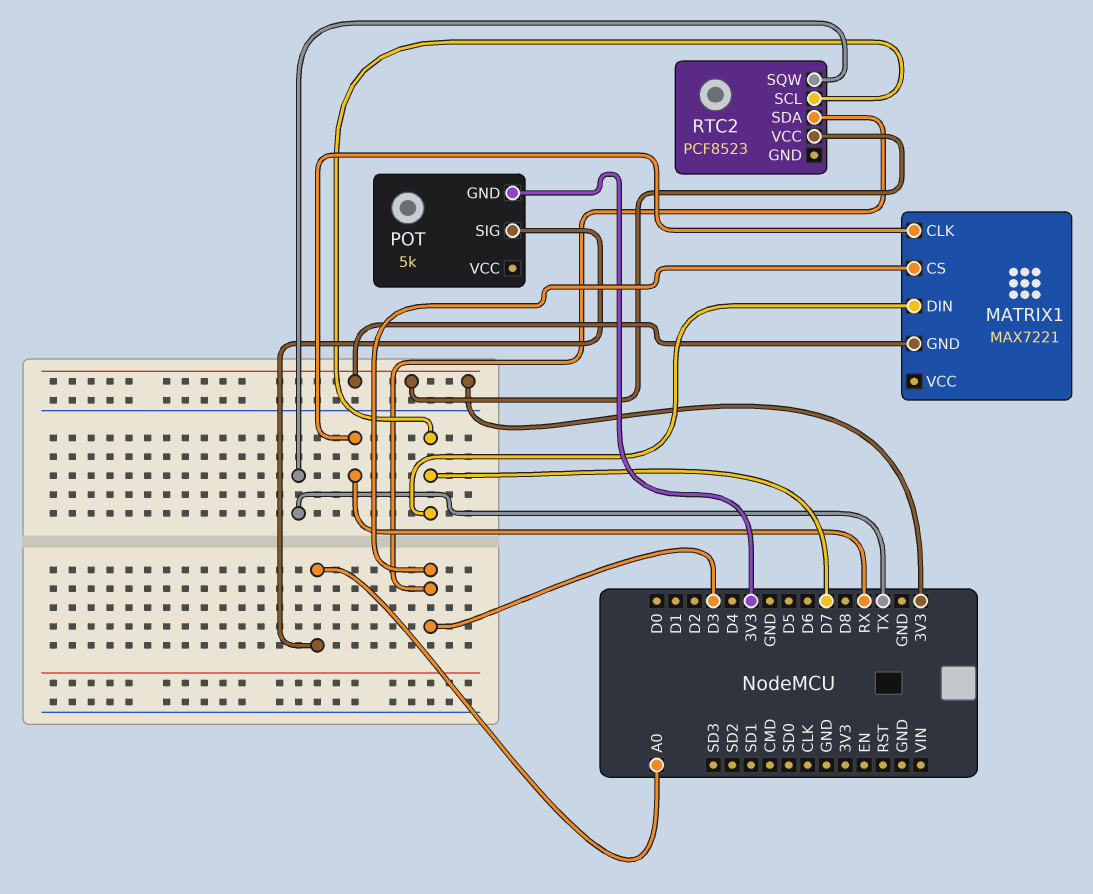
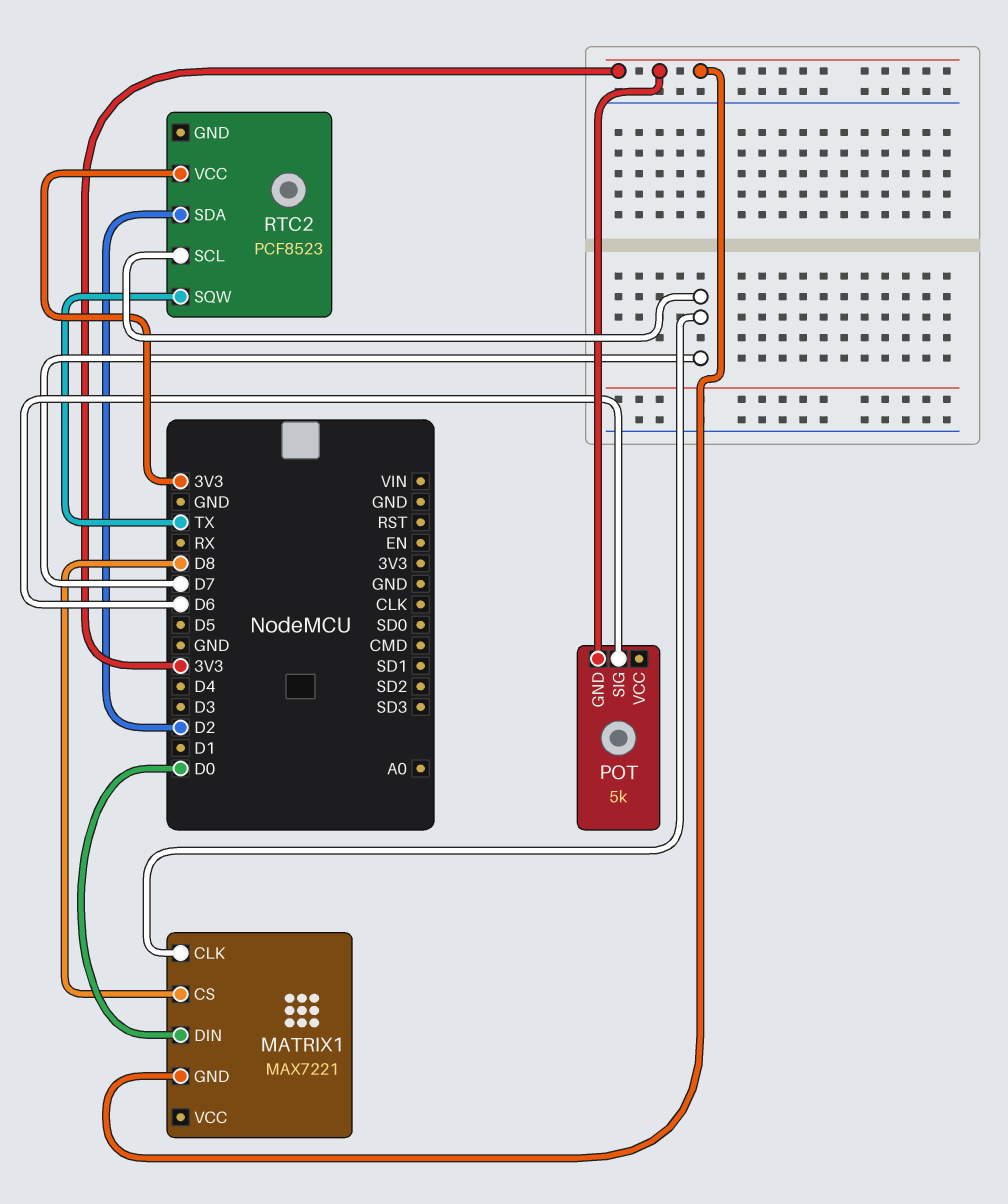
MATRIX1 pin CLK: RX -> D7
MATRIX1 pin CS: D3 -> D8
MATRIX1 pin DIN: D7 -> D0
POT pin SIG: A0 -> D6
RTC2 pin SDA: D3 -> D2

